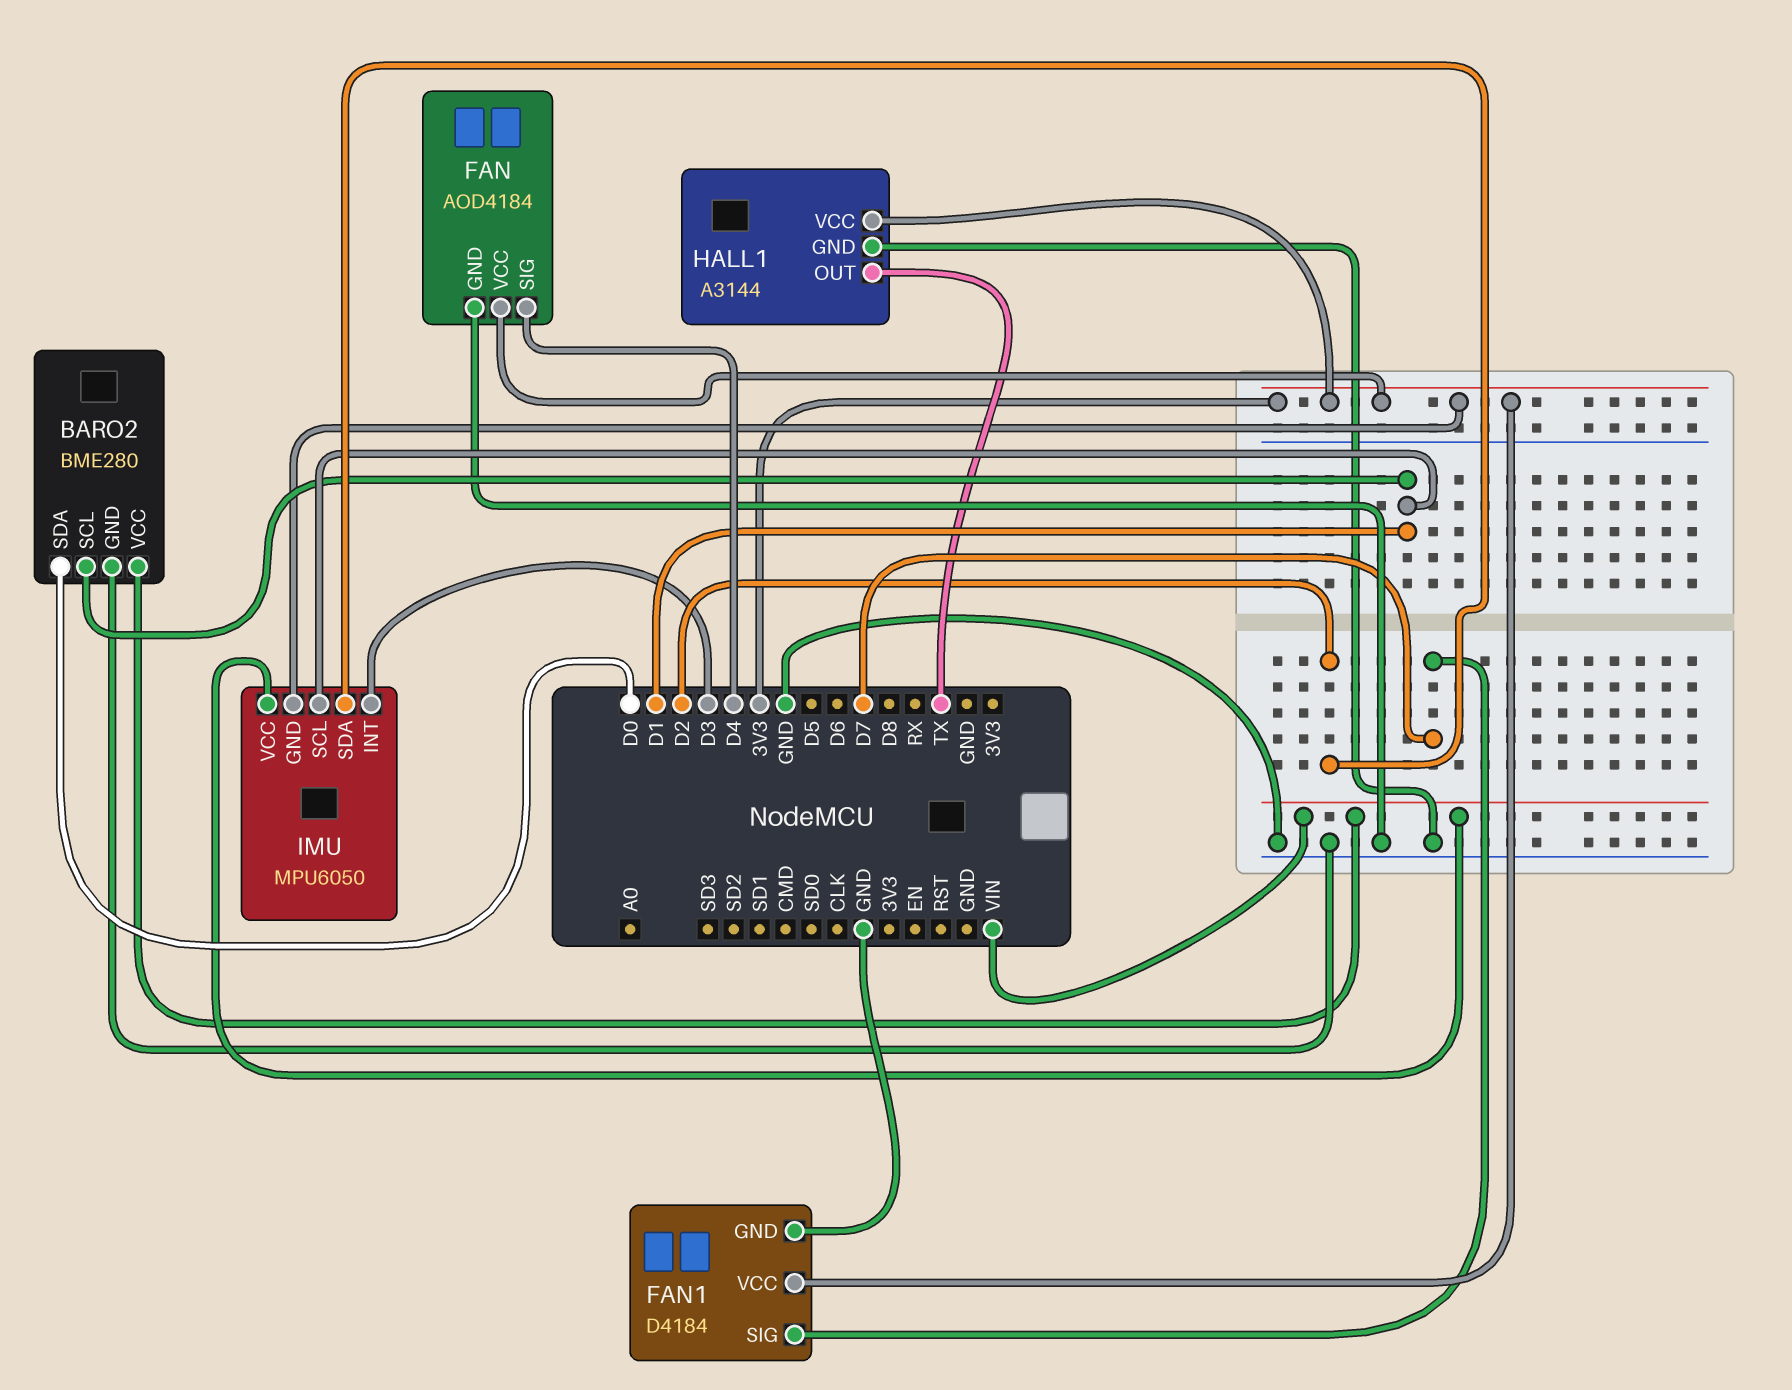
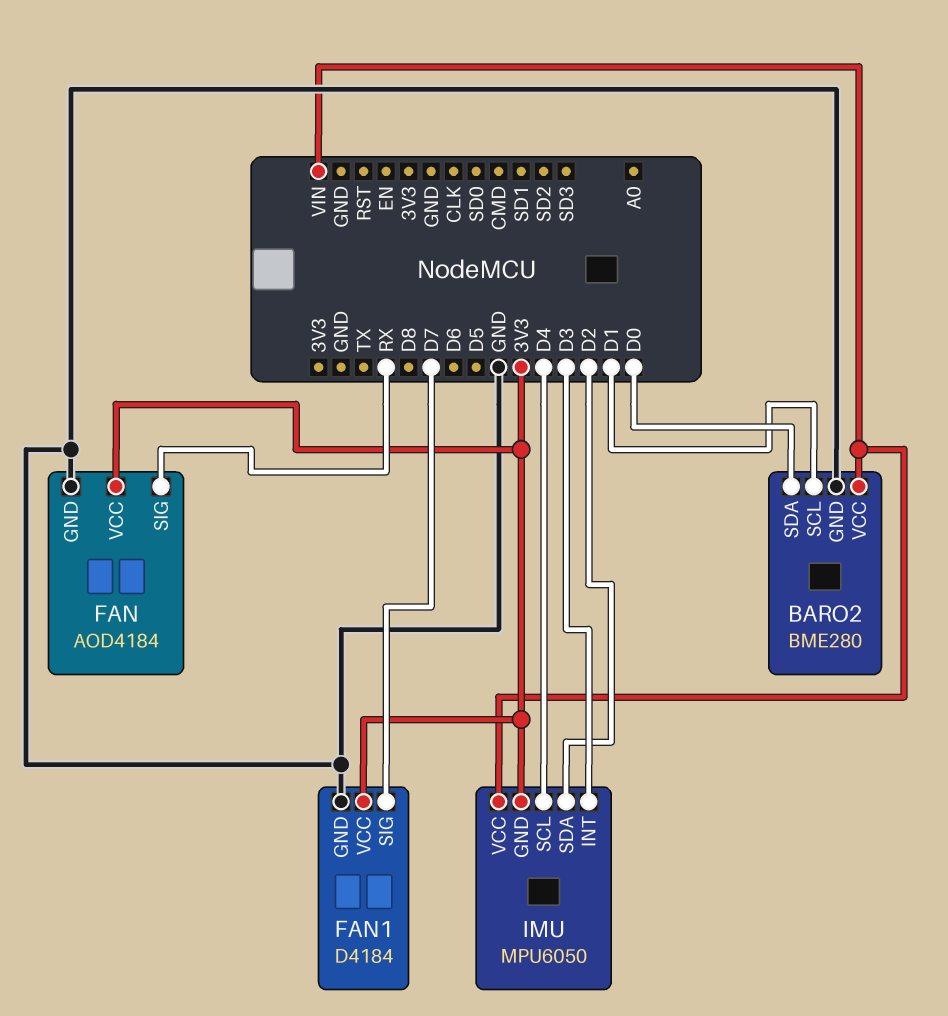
FAN pin SIG: D4 -> RX
HALL1: A3144 -> none
HALL1 pin GND: GND -> none
HALL1 pin OUT: TX -> none
HALL1 pin VCC: 3V3 -> none
IMU pin SCL: D1 -> D4

